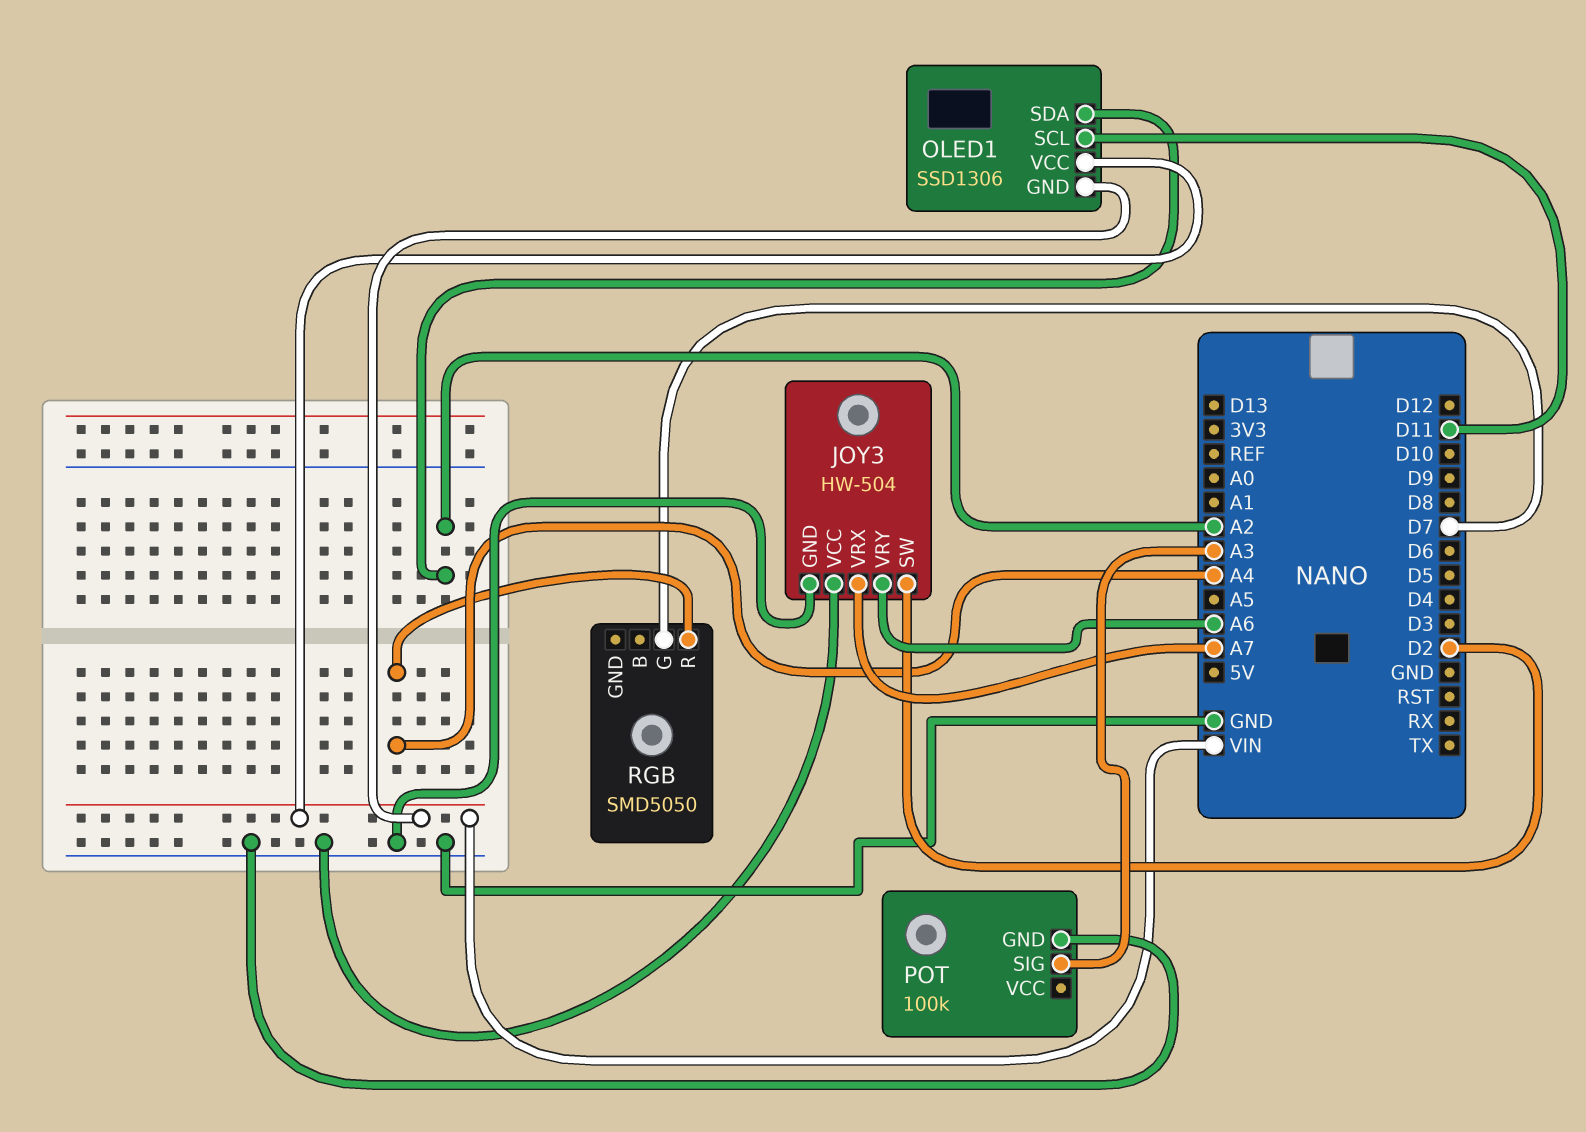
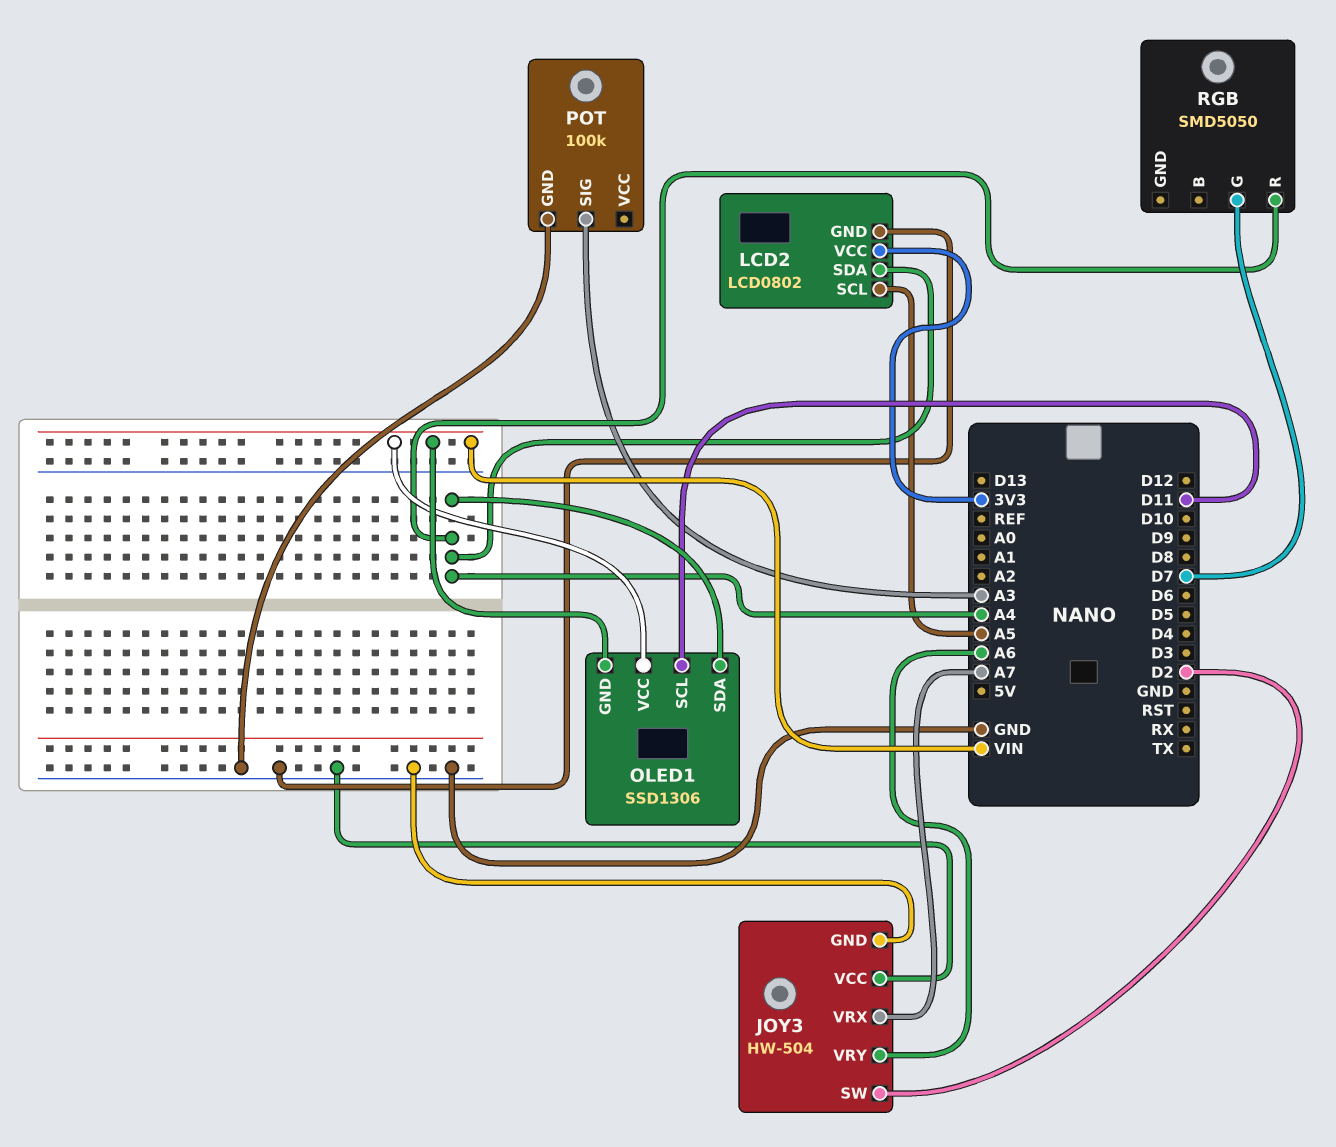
LCD2: none -> LCD0802
LCD2 pin GND: none -> GND
LCD2 pin SCL: none -> A5
LCD2 pin SDA: none -> A4
LCD2 pin VCC: none -> 3V3
OLED1 pin SDA: A2 -> A4

